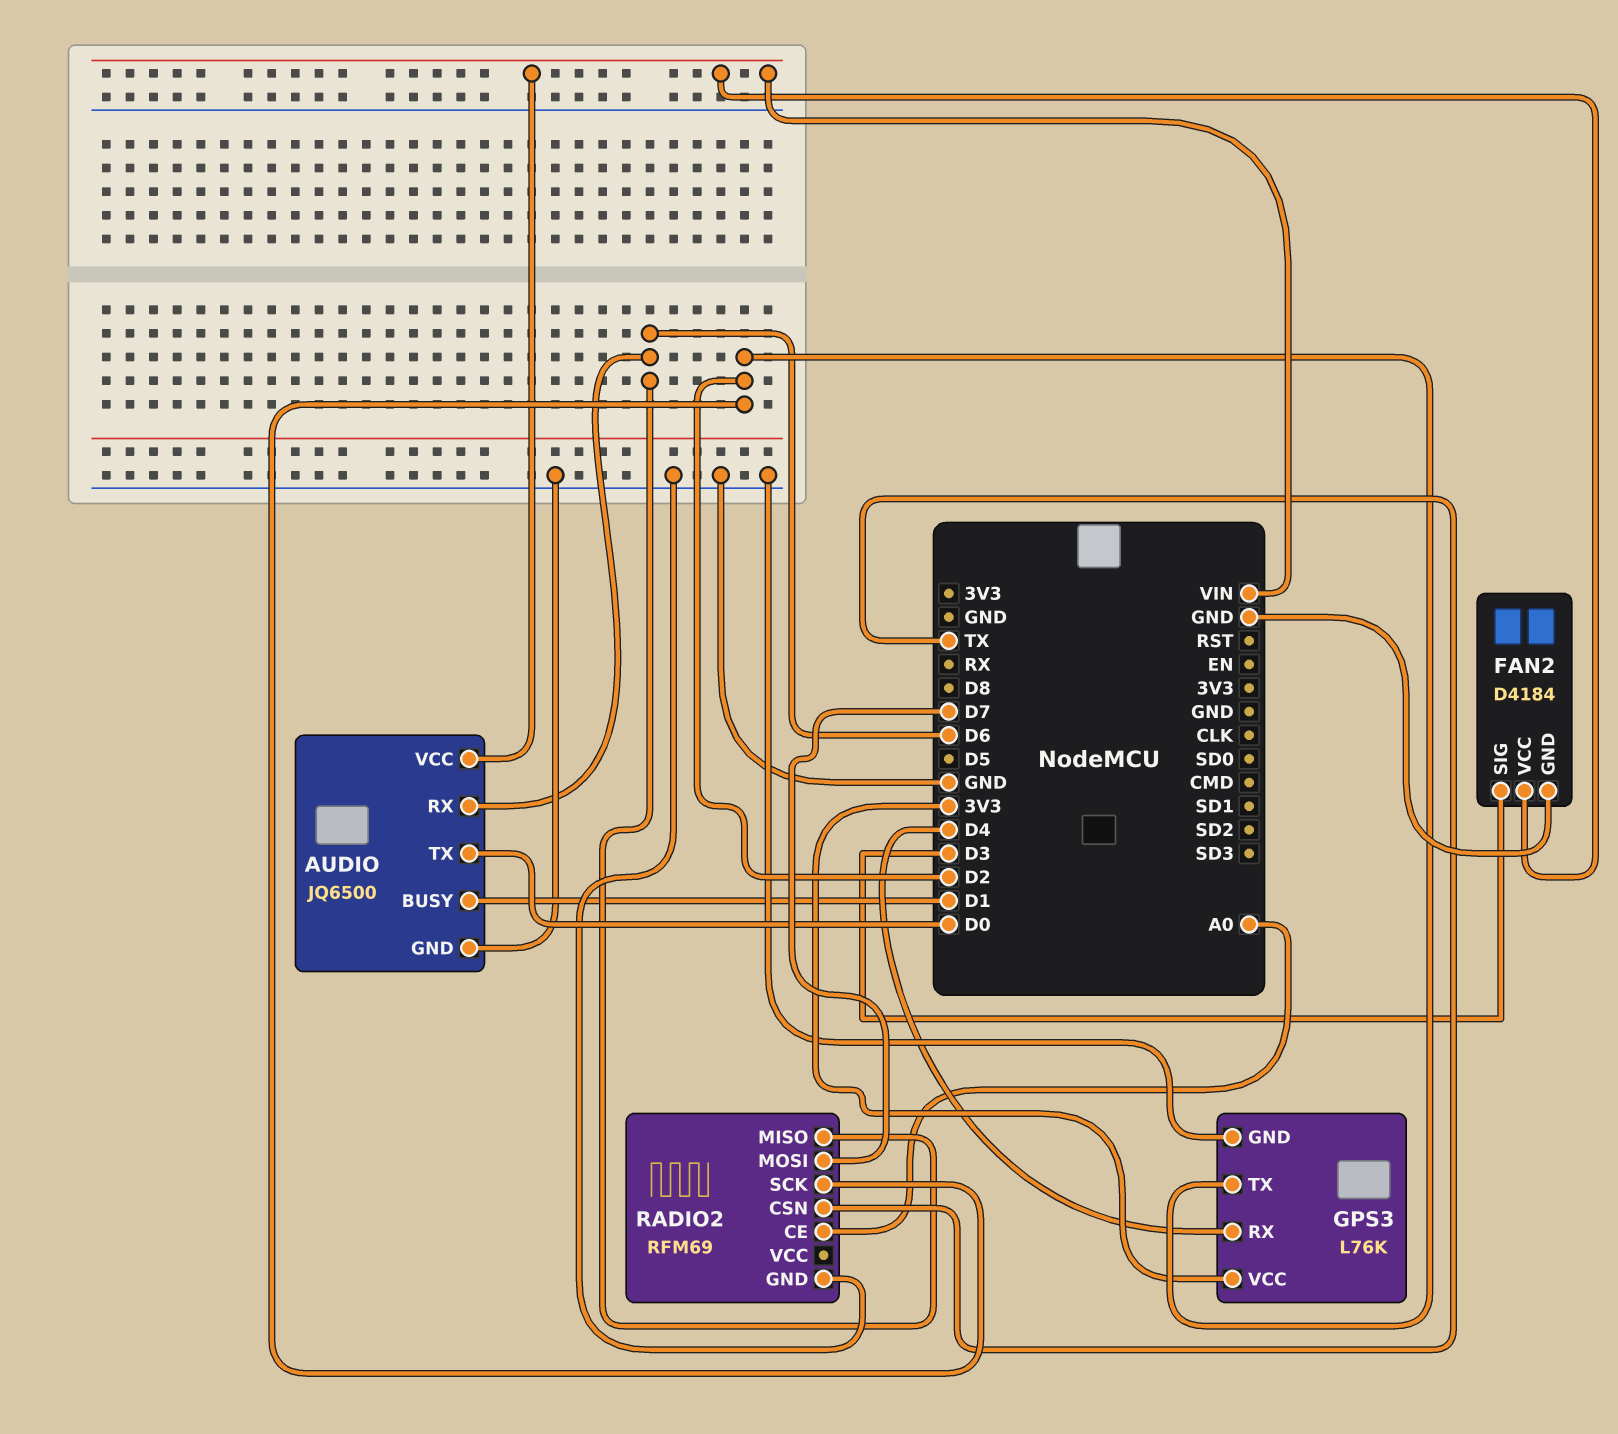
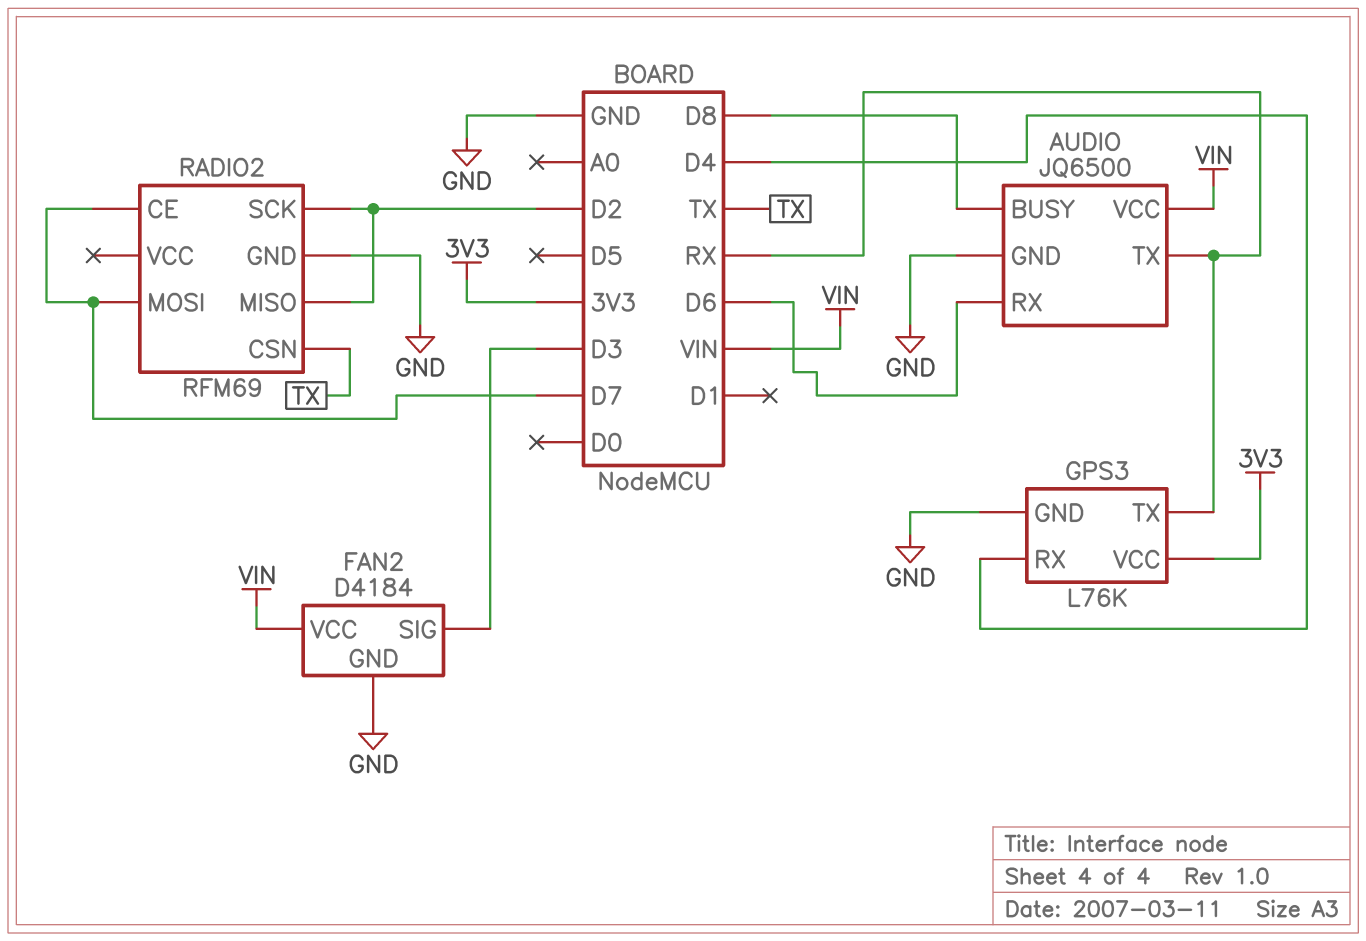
AUDIO pin BUSY: D1 -> D8
AUDIO pin TX: D0 -> RX
GPS3 pin TX: D2 -> RX
RADIO2 pin CE: A0 -> D7
RADIO2 pin MISO: D6 -> D2

